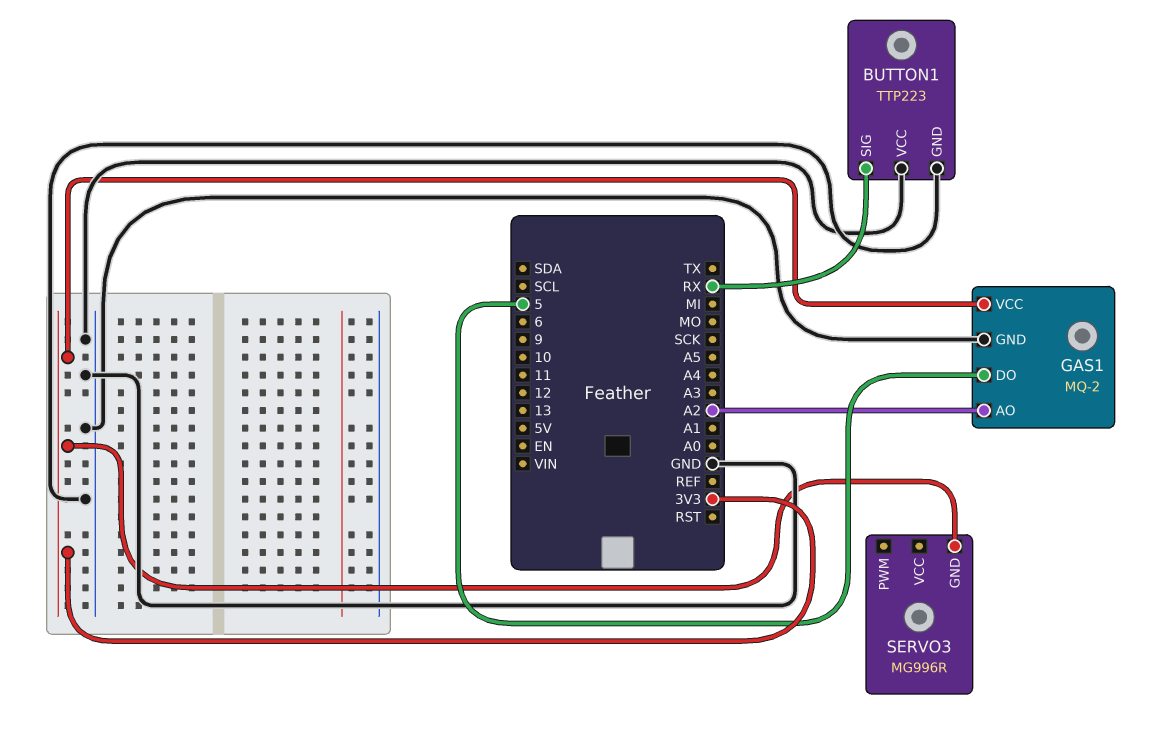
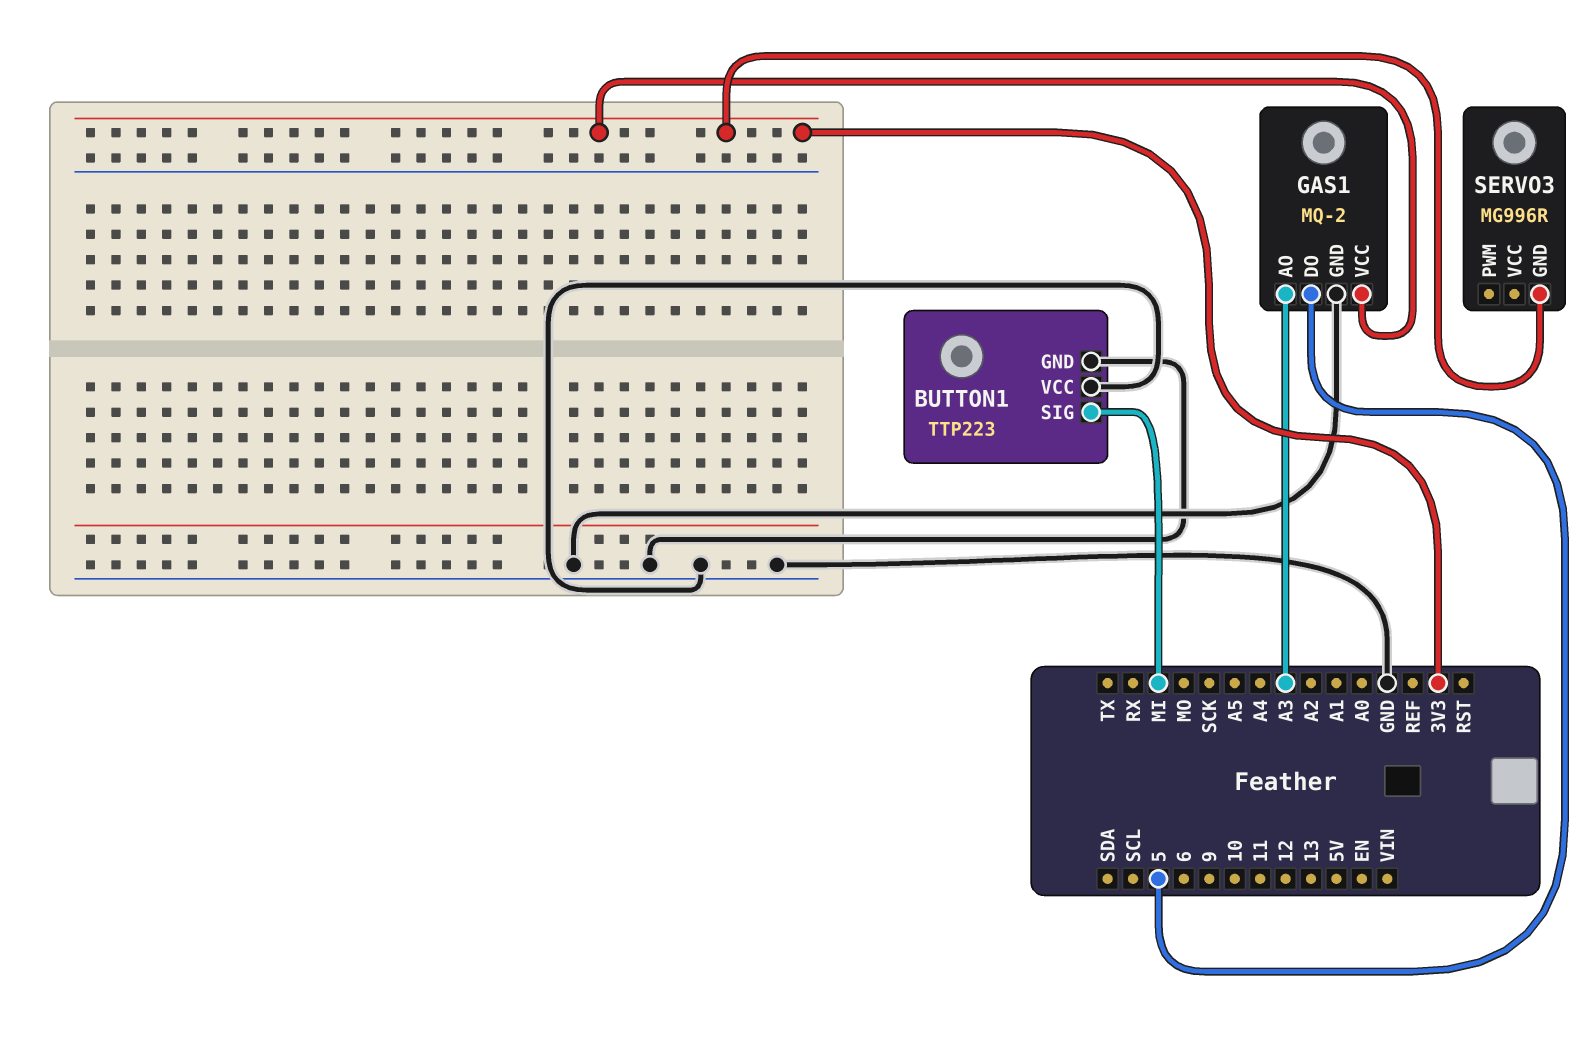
BUTTON1 pin SIG: RX -> MI
GAS1 pin AO: A2 -> A3

